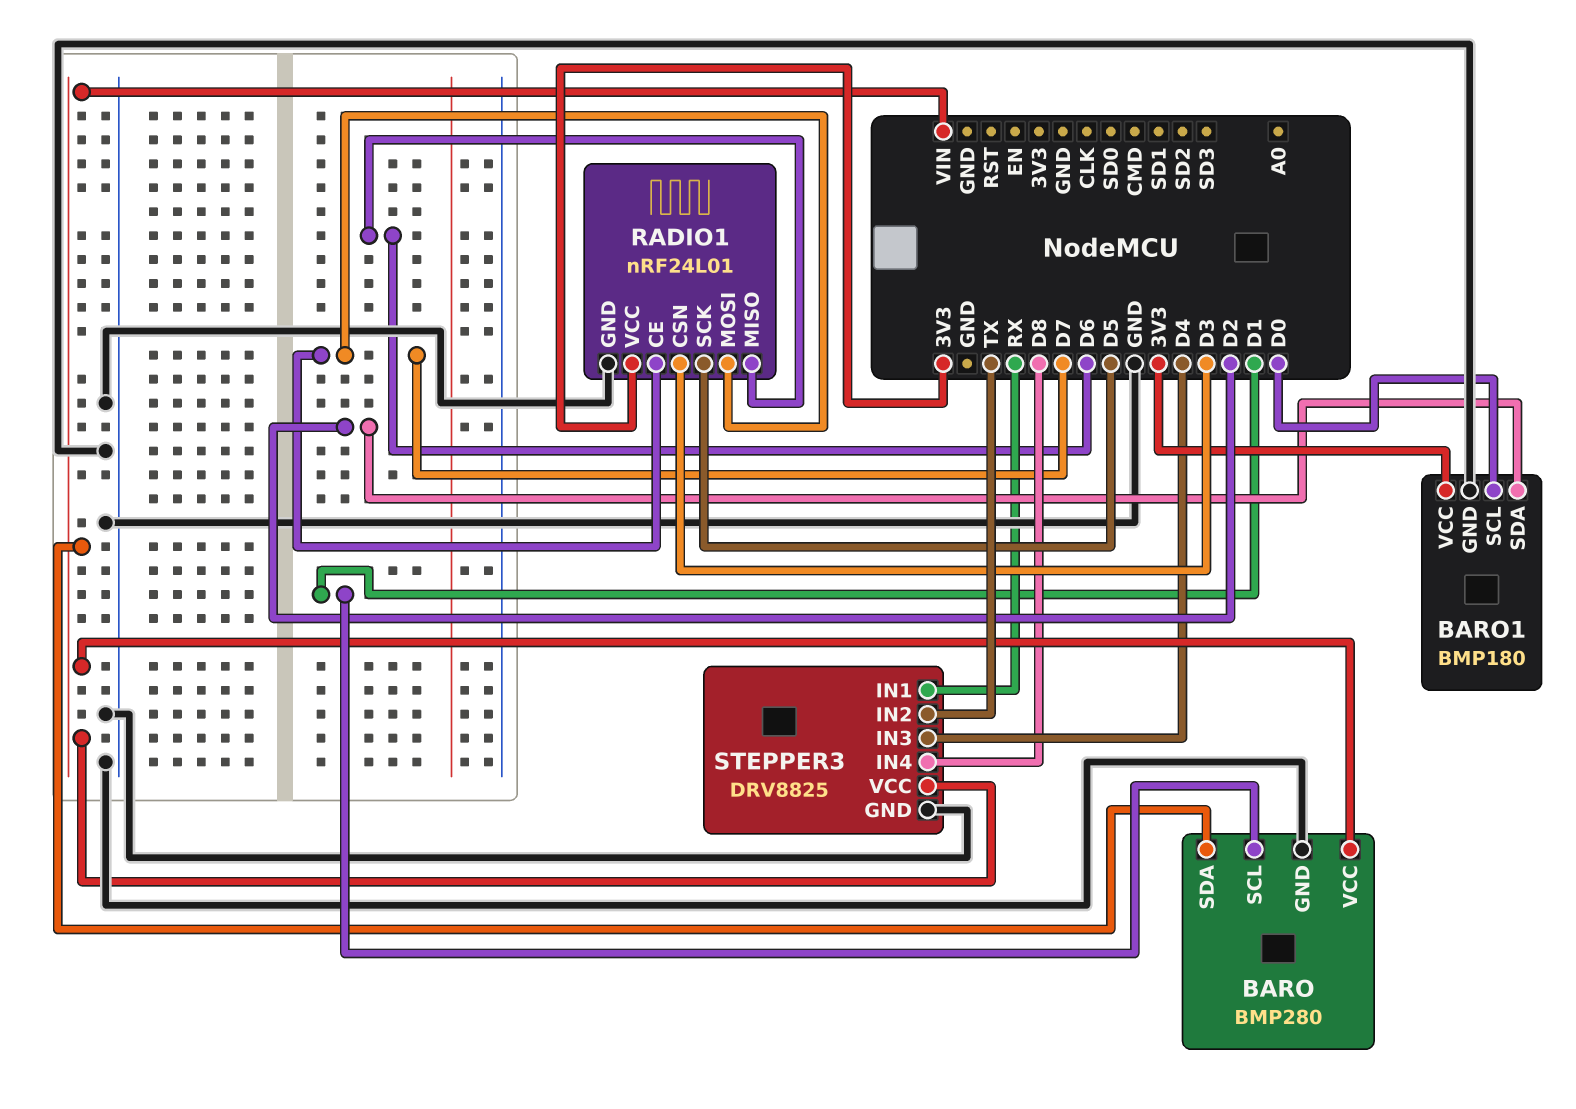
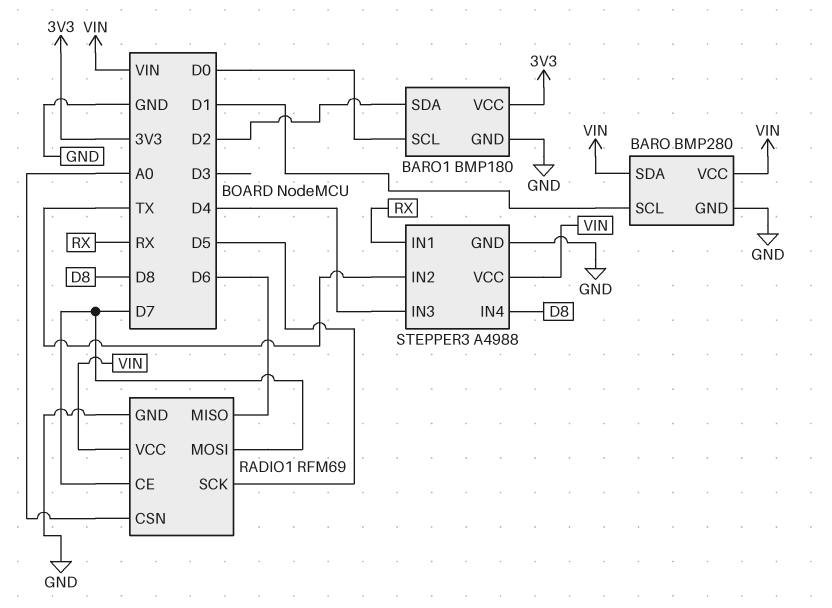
RADIO1: nRF24L01 -> RFM69
RADIO1 pin CSN: D3 -> A0
RADIO1 pin VCC: 3V3 -> VIN
STEPPER3: DRV8825 -> A4988

